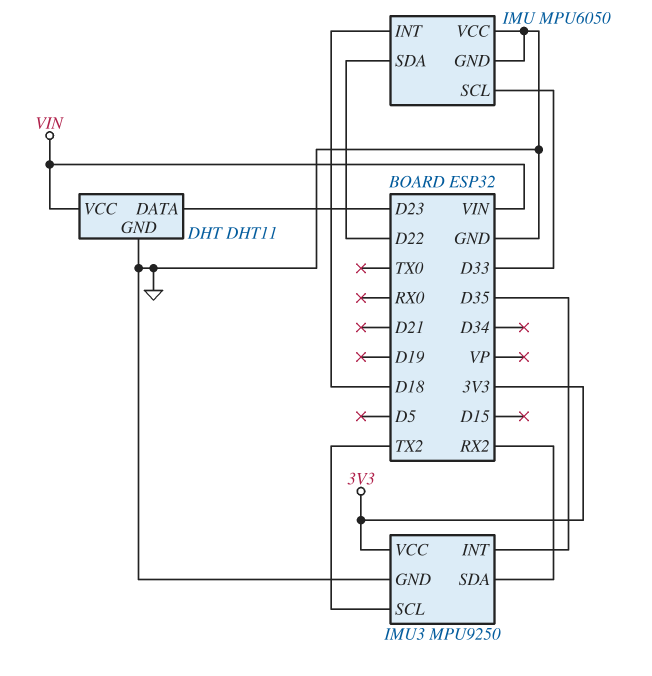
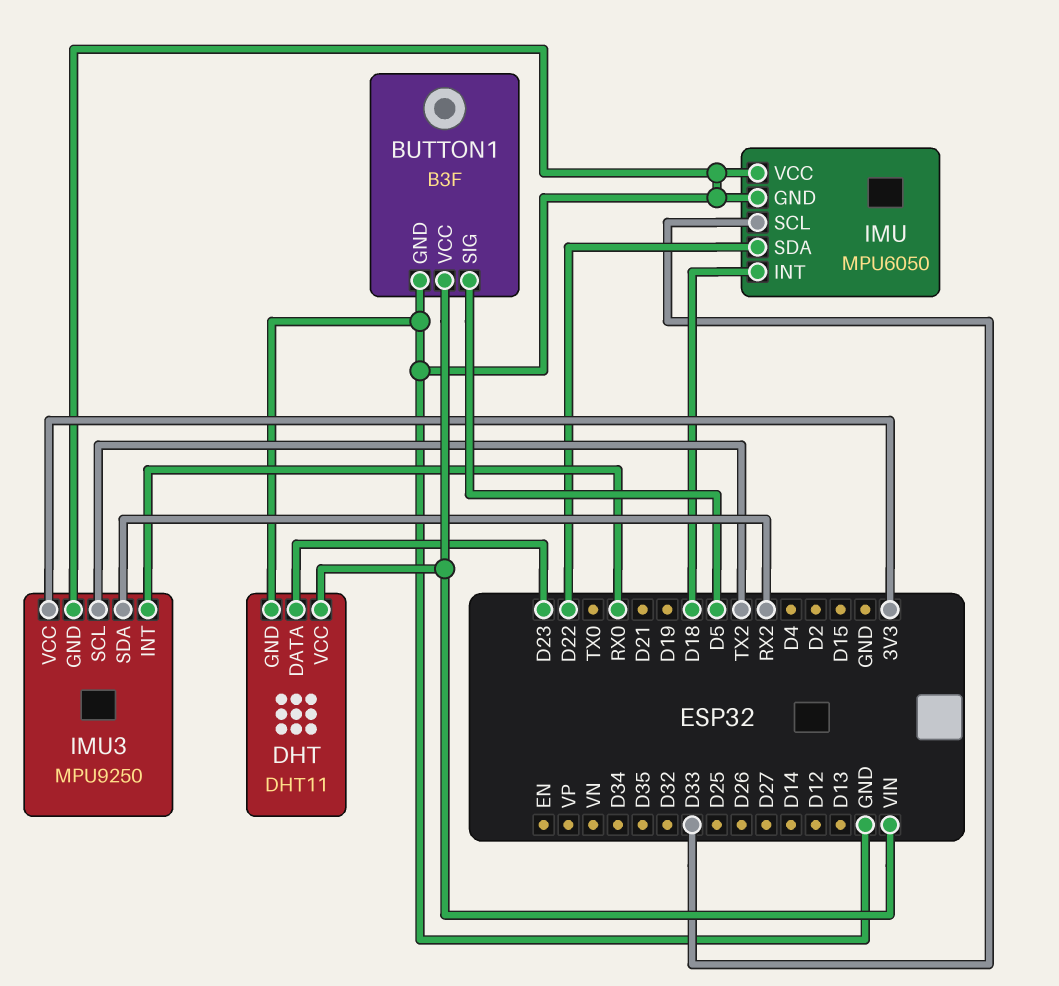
BUTTON1: none -> B3F
BUTTON1 pin GND: none -> GND
BUTTON1 pin SIG: none -> D5
BUTTON1 pin VCC: none -> VIN
IMU3 pin INT: D35 -> RX0

